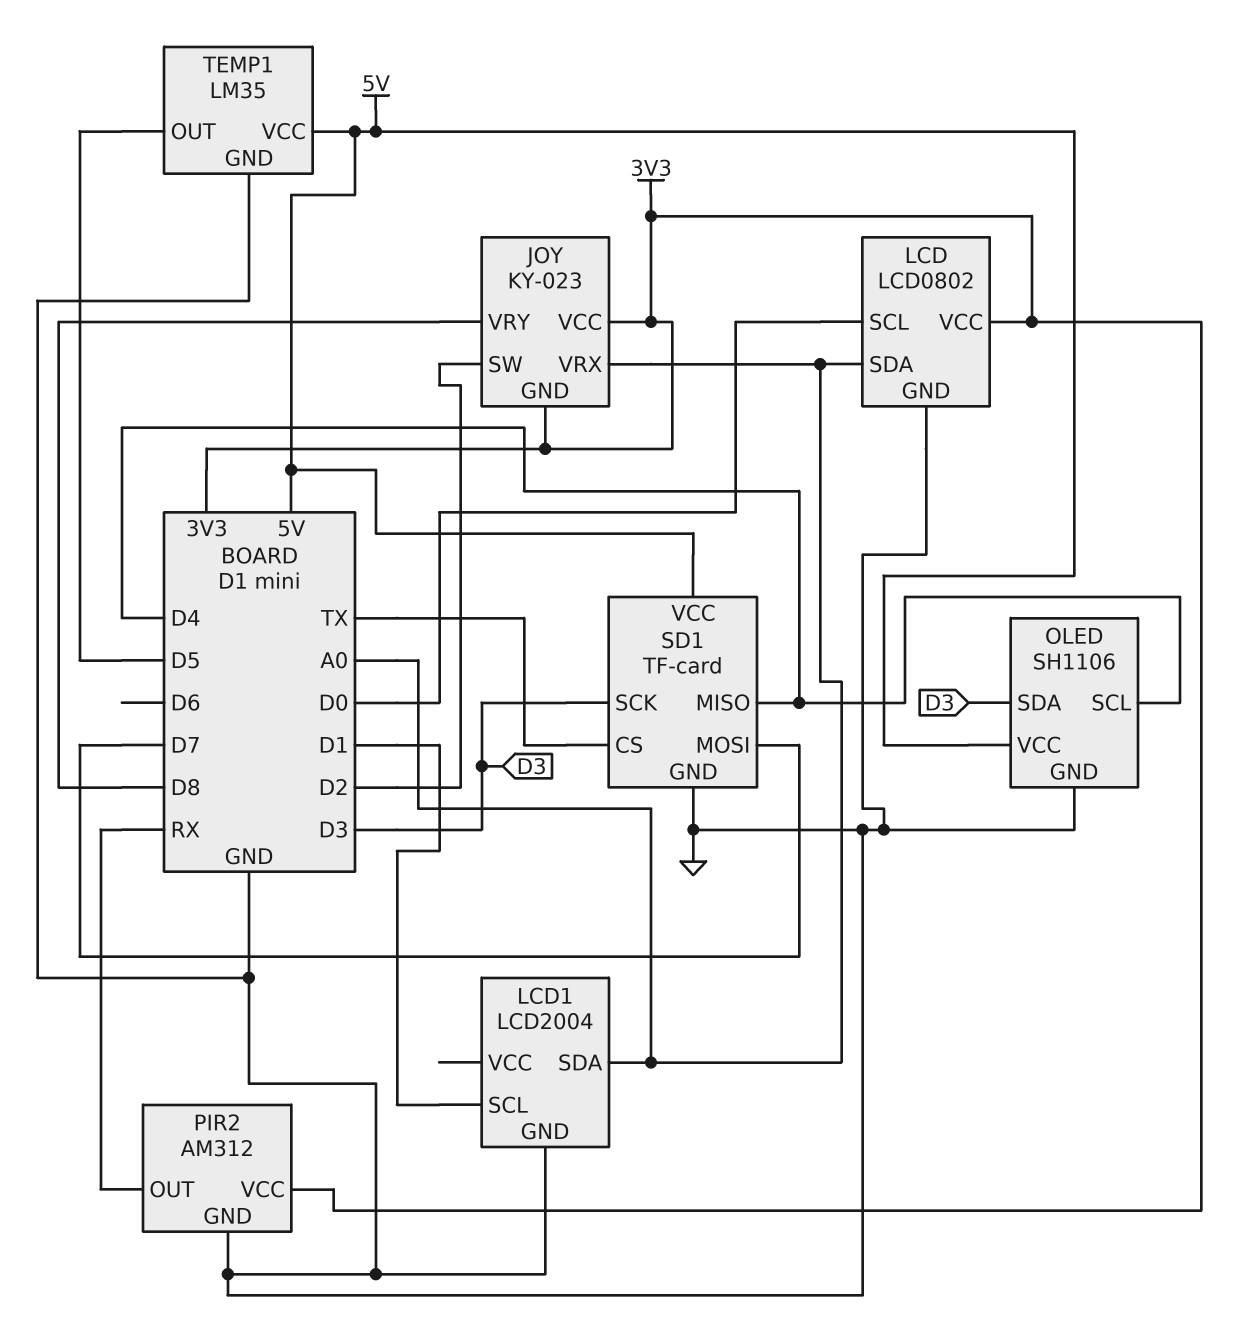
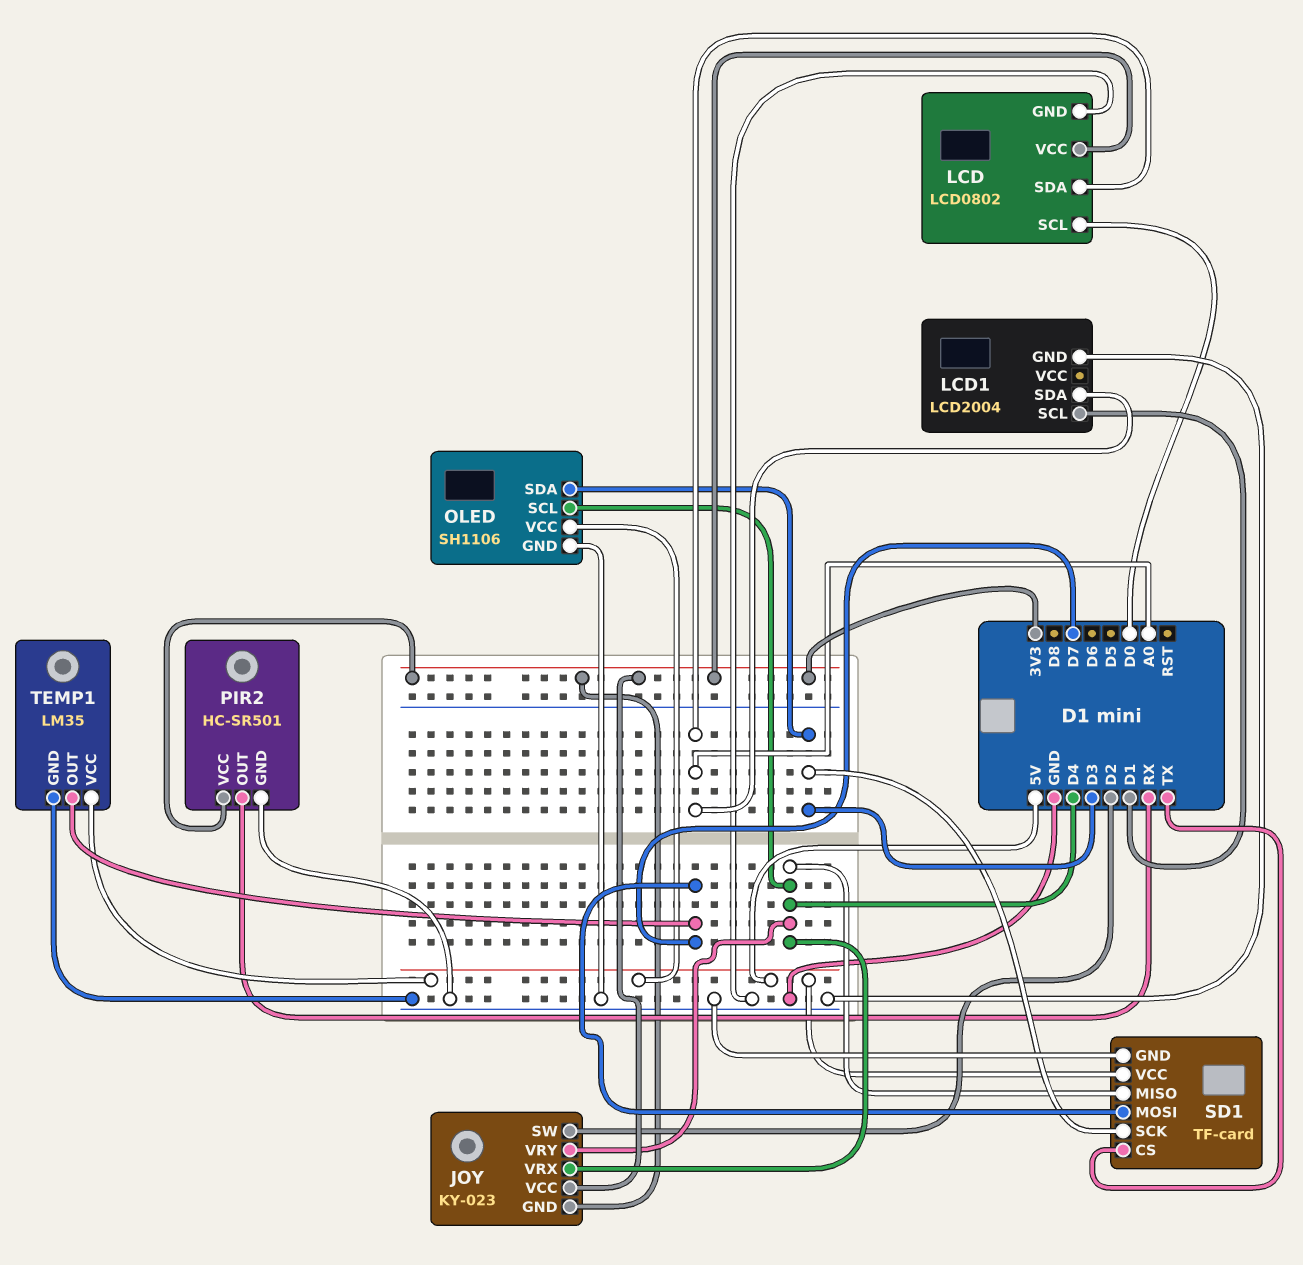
JOY pin VRX: A0 -> D4
JOY pin VRY: D8 -> D4
PIR2: AM312 -> HC-SR501
TEMP1 pin OUT: D5 -> D7

